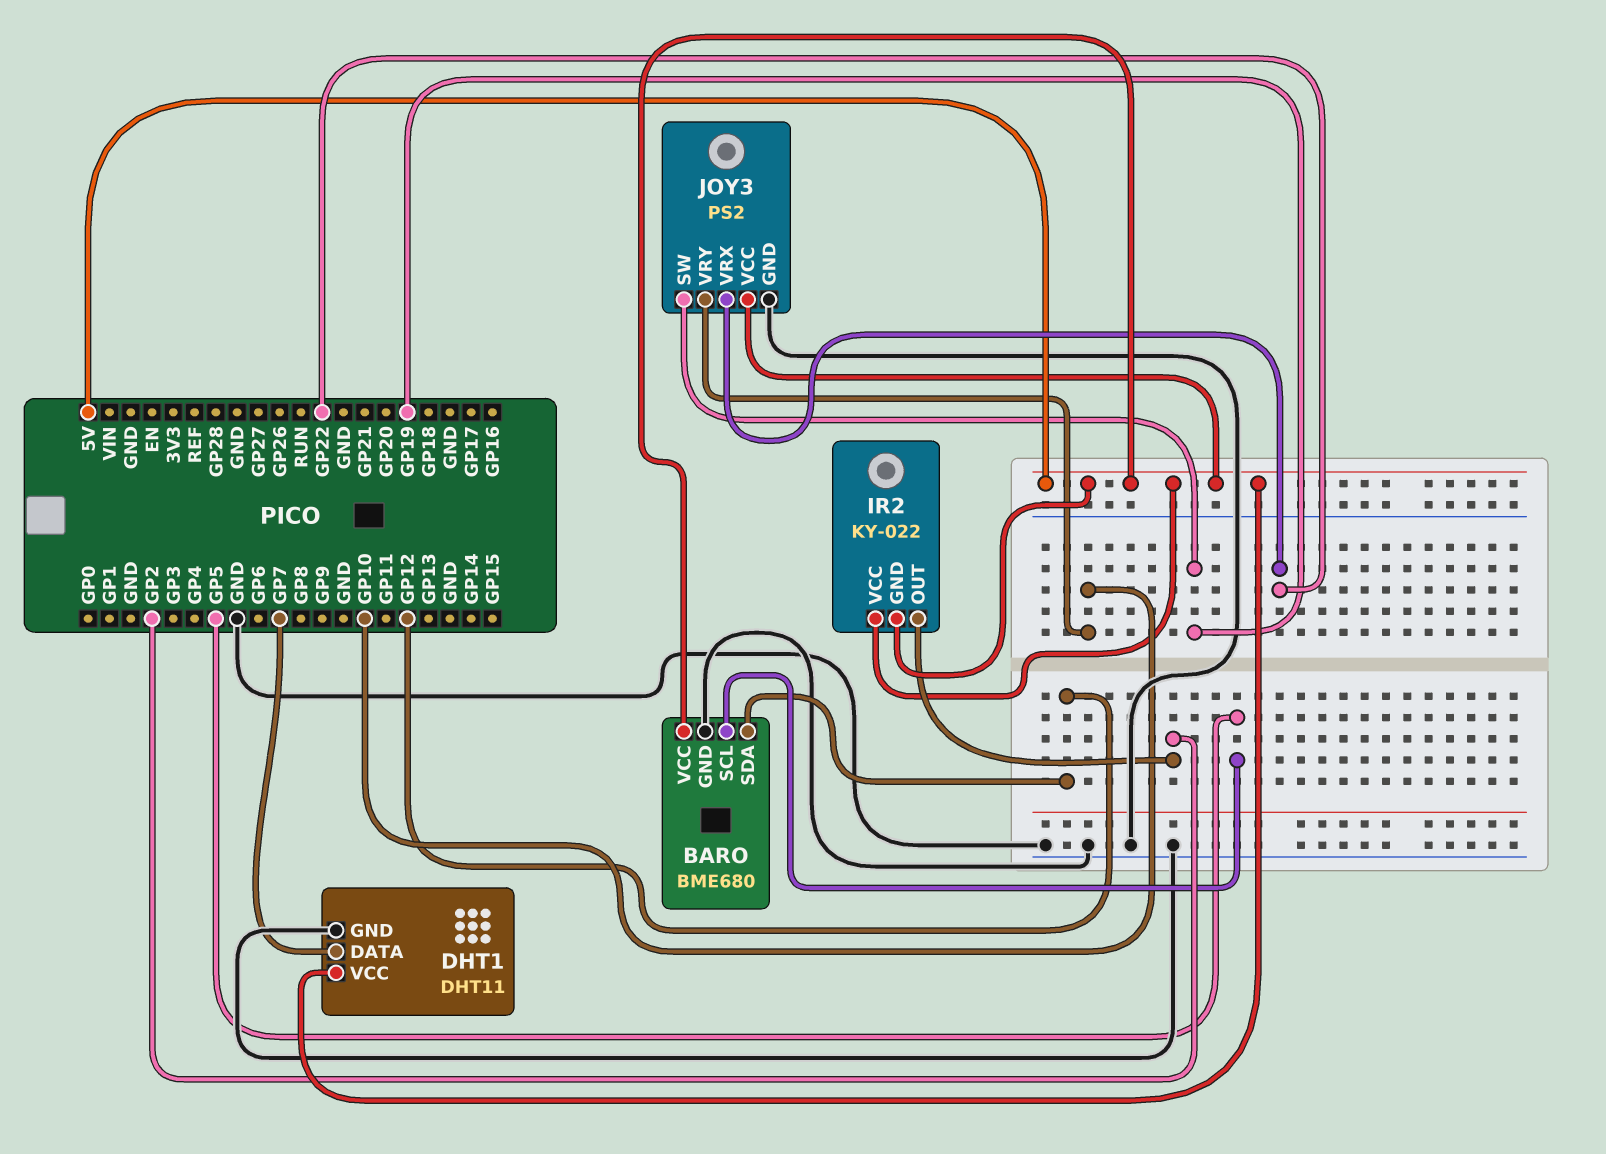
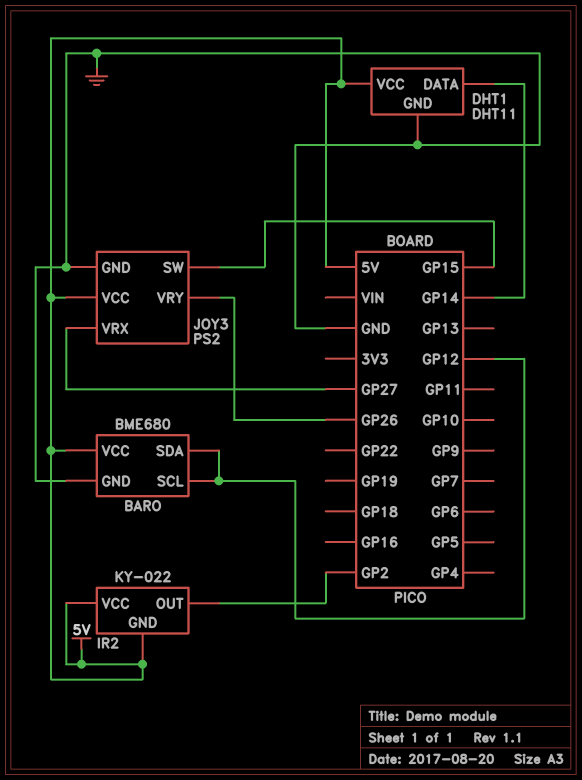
BARO pin SCL: GP5 -> GP12
DHT1 pin DATA: GP7 -> GP14
JOY3 pin SW: GP19 -> GP15
JOY3 pin VRX: GP22 -> GP27
JOY3 pin VRY: GP10 -> GP26

